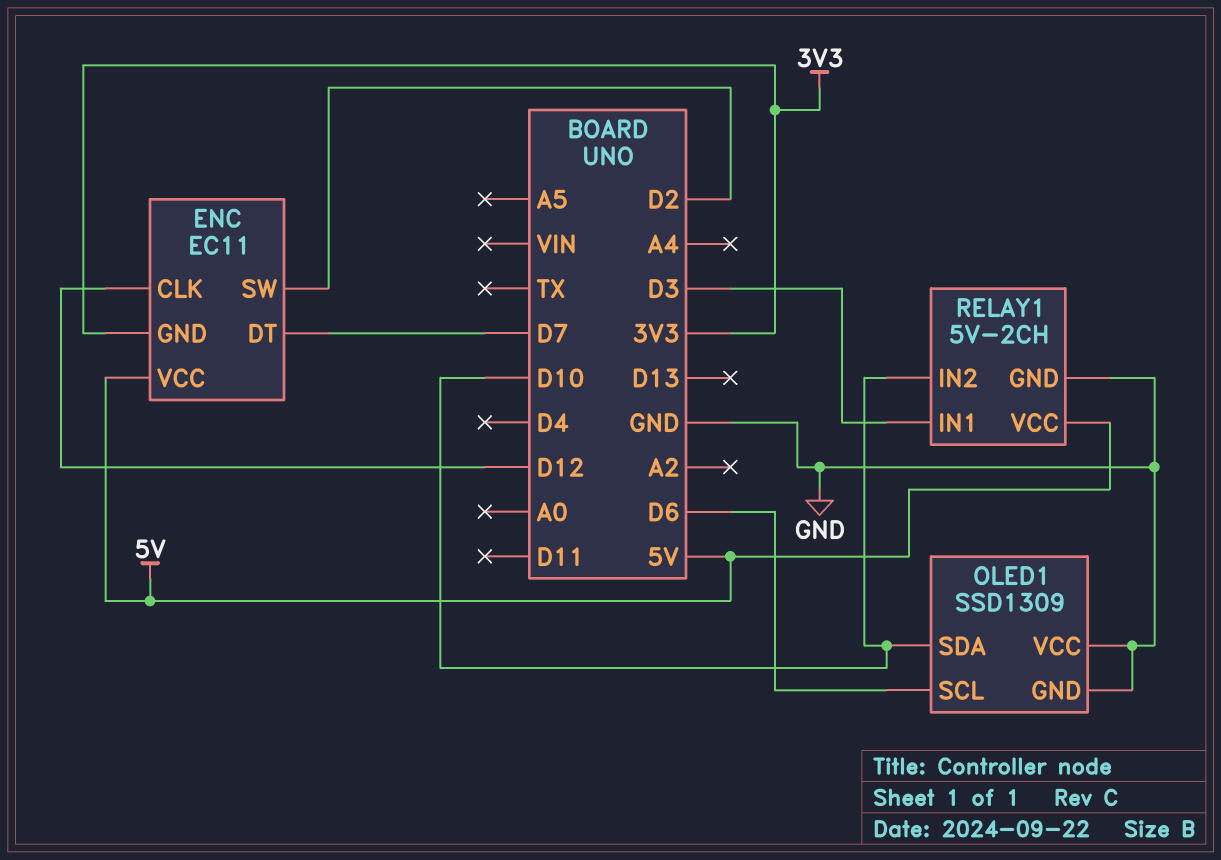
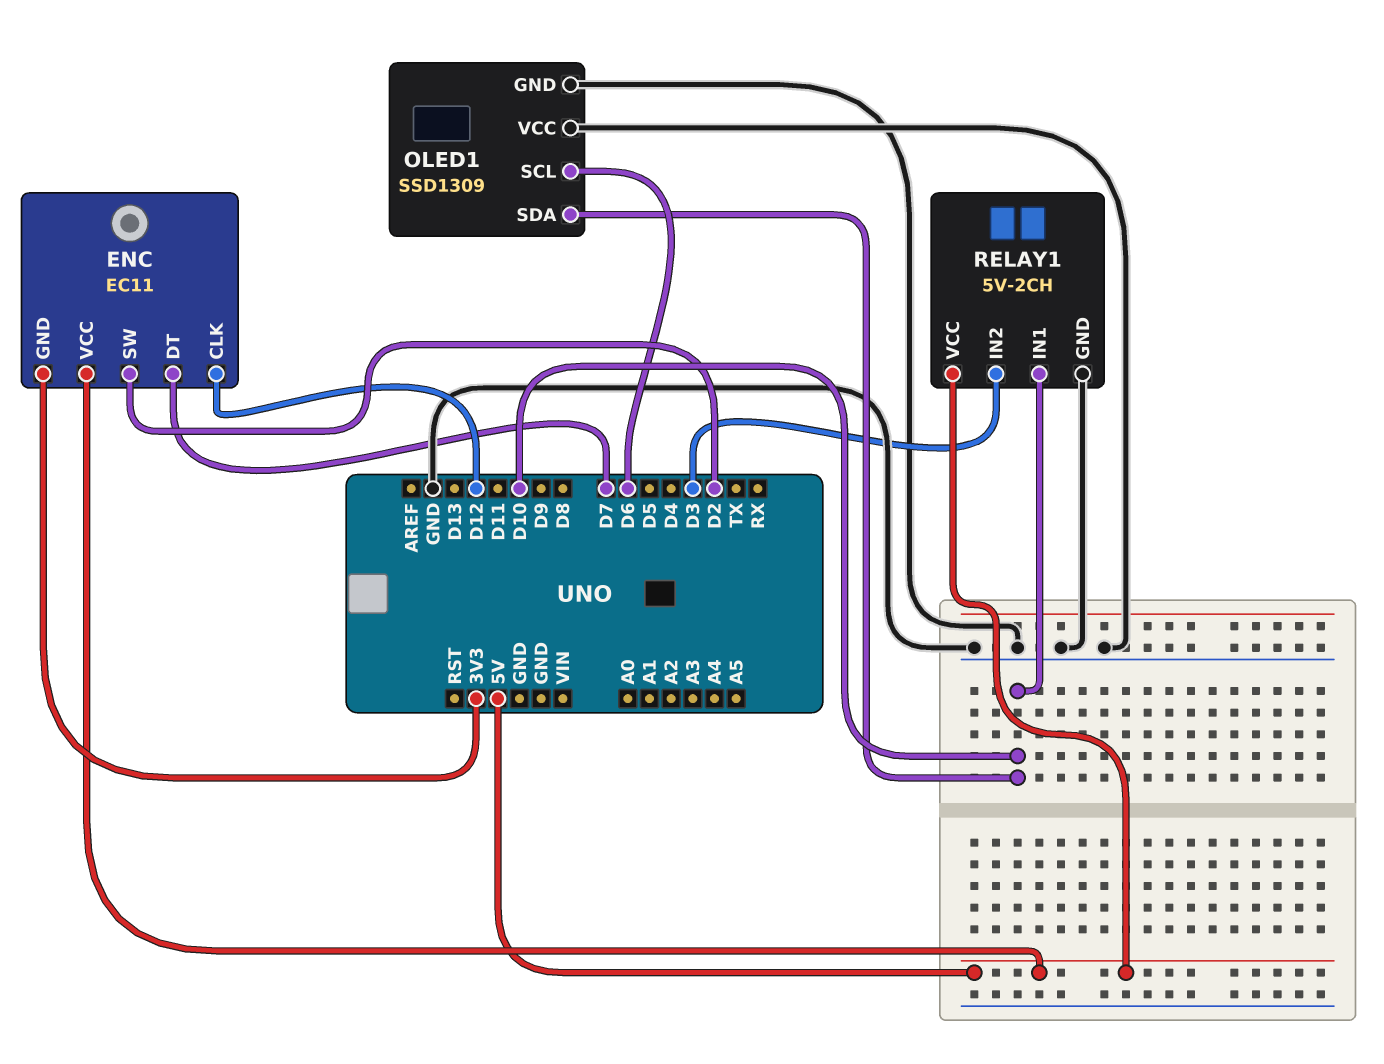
RELAY1 pin IN1: D3 -> D10
RELAY1 pin IN2: D10 -> D3

